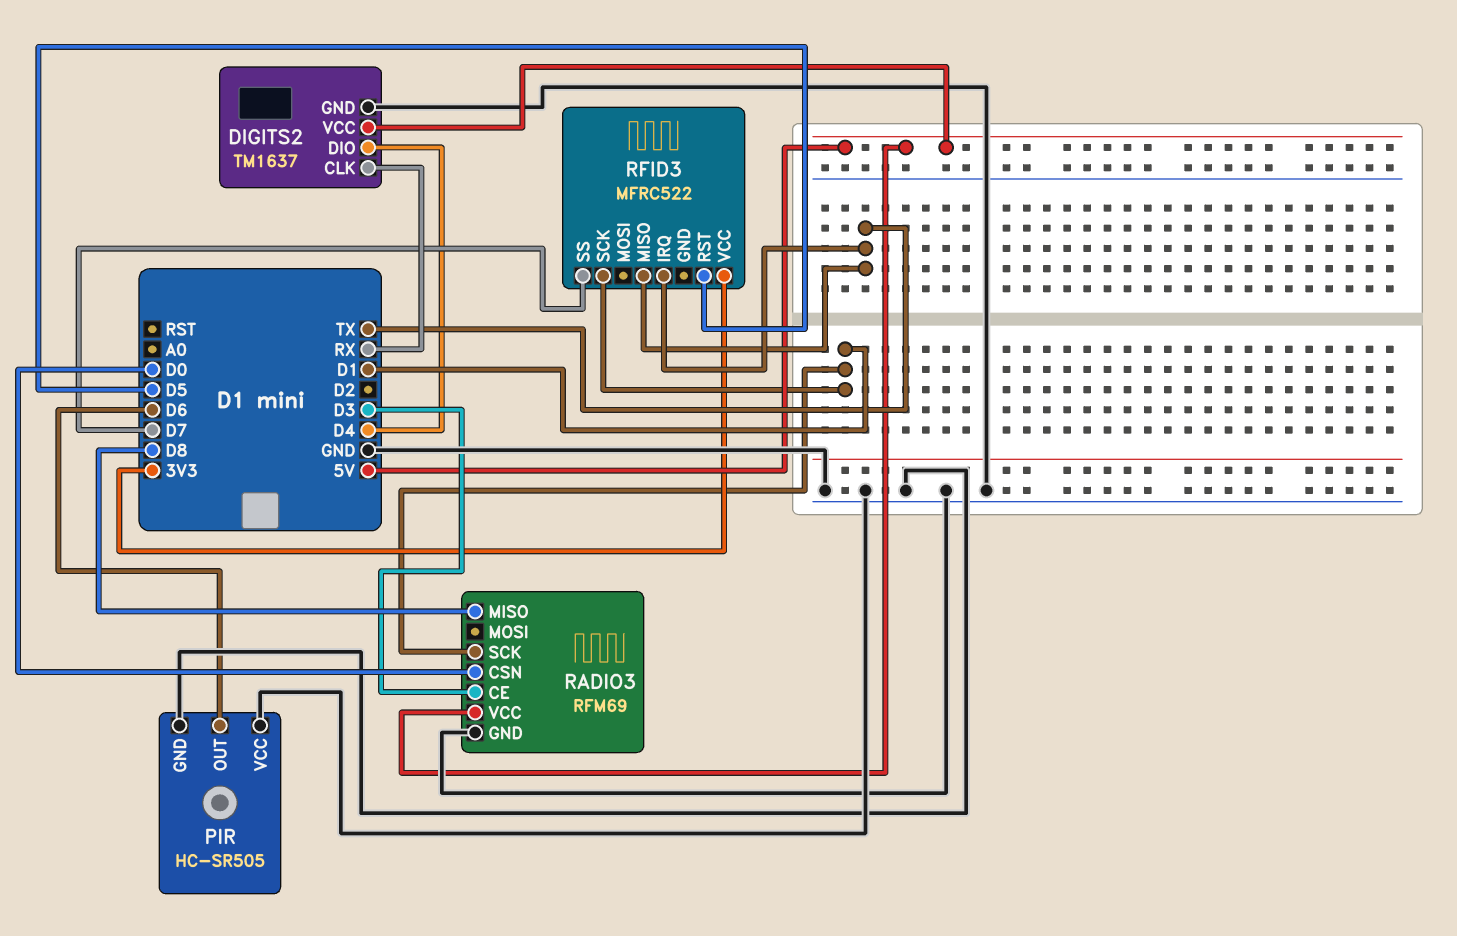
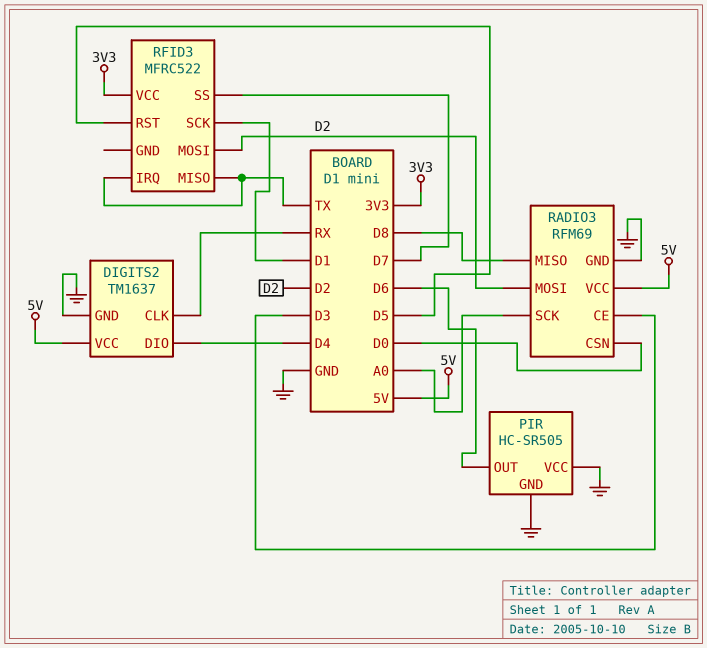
RADIO3 pin MOSI: none -> D2
RADIO3 pin SCK: D1 -> A0
RFID3 pin MOSI: none -> D2

